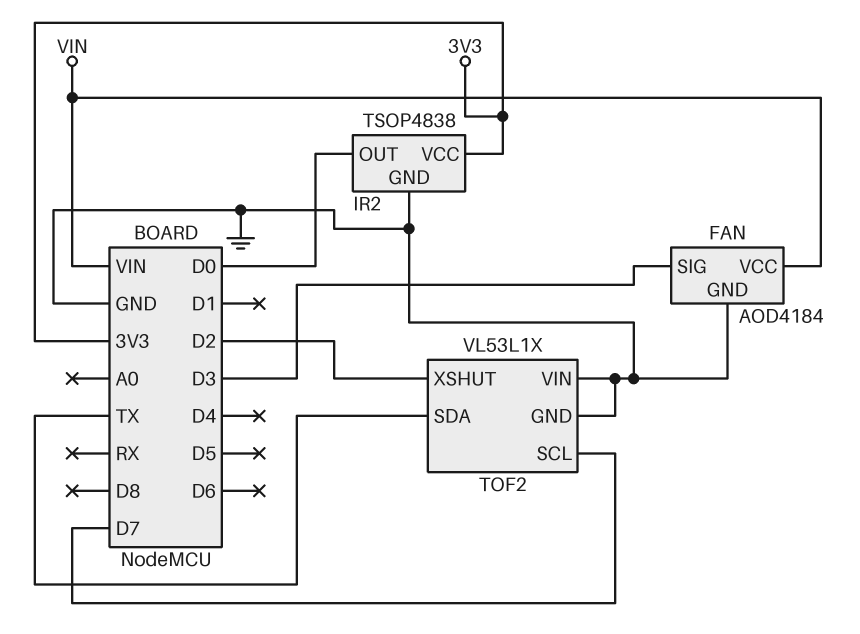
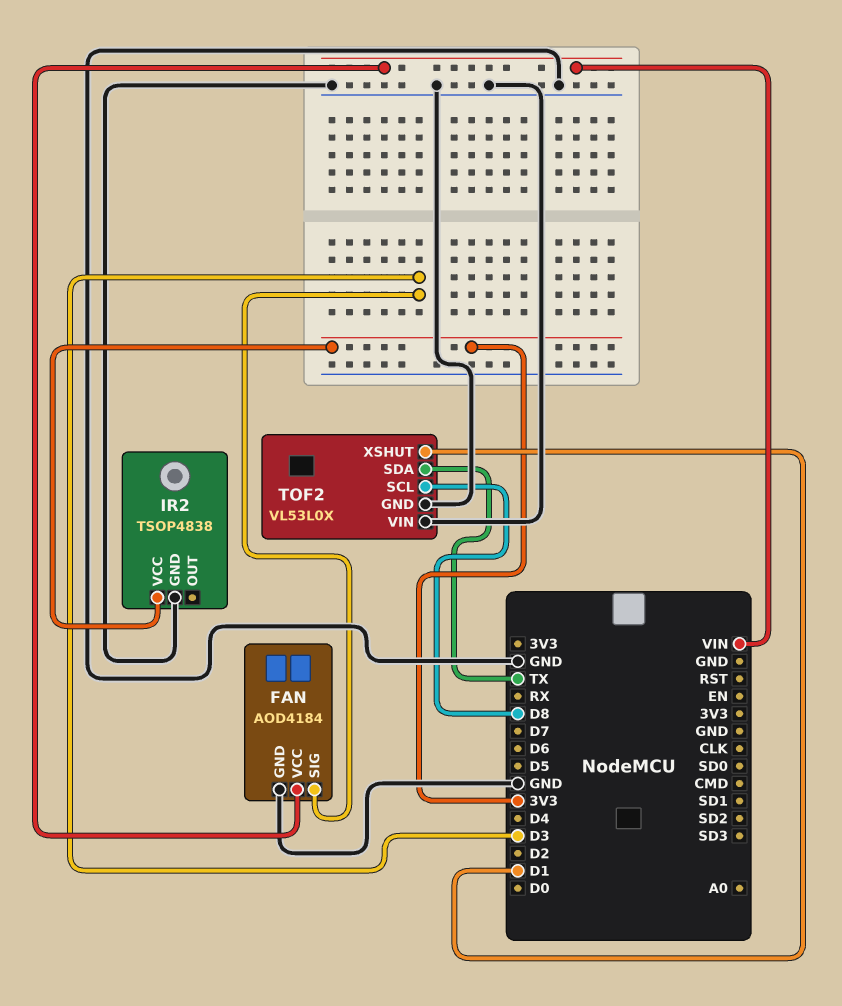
IR2 pin OUT: D0 -> none
TOF2: VL53L1X -> VL53L0X
TOF2 pin SCL: D7 -> D8
TOF2 pin XSHUT: D2 -> D1

